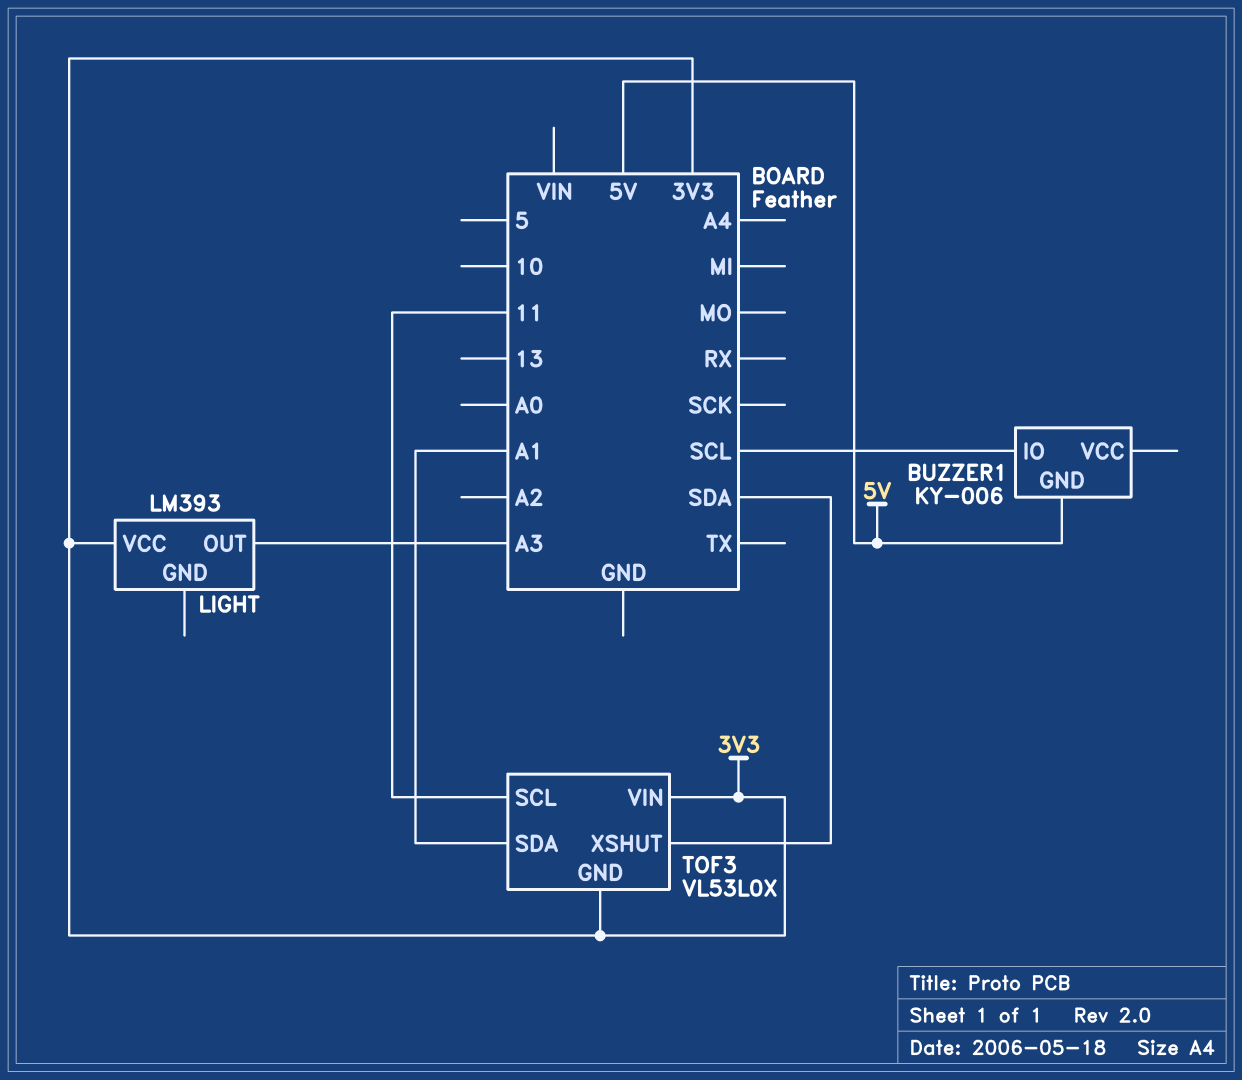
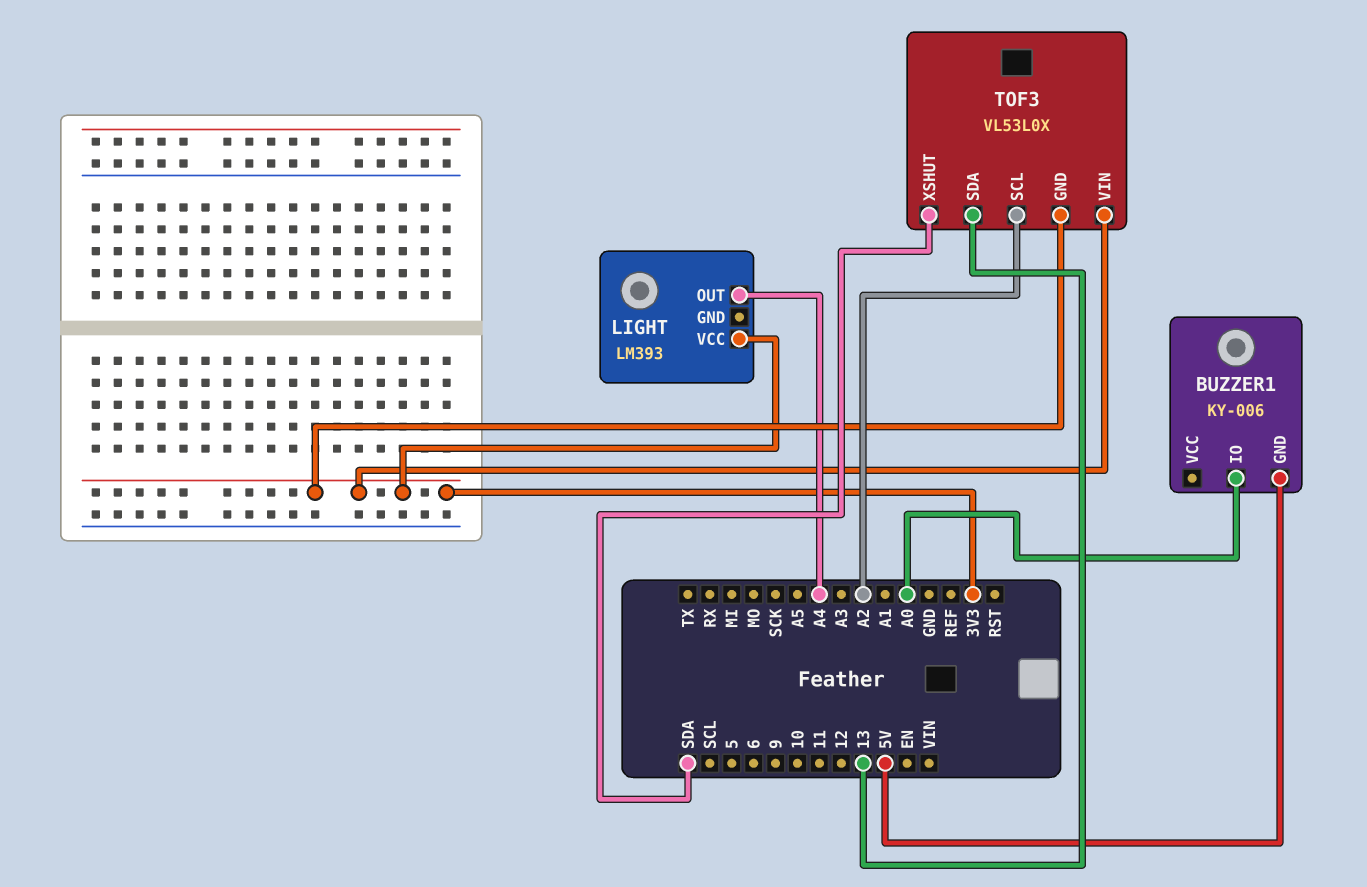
BUZZER1 pin IO: SCL -> A0
LIGHT pin OUT: A3 -> A4
TOF3 pin SCL: 11 -> A2
TOF3 pin SDA: A1 -> 13

